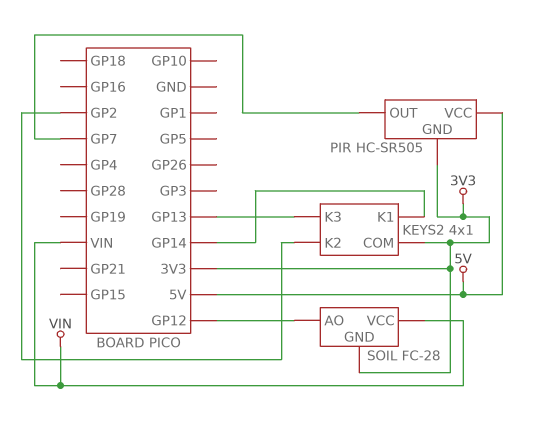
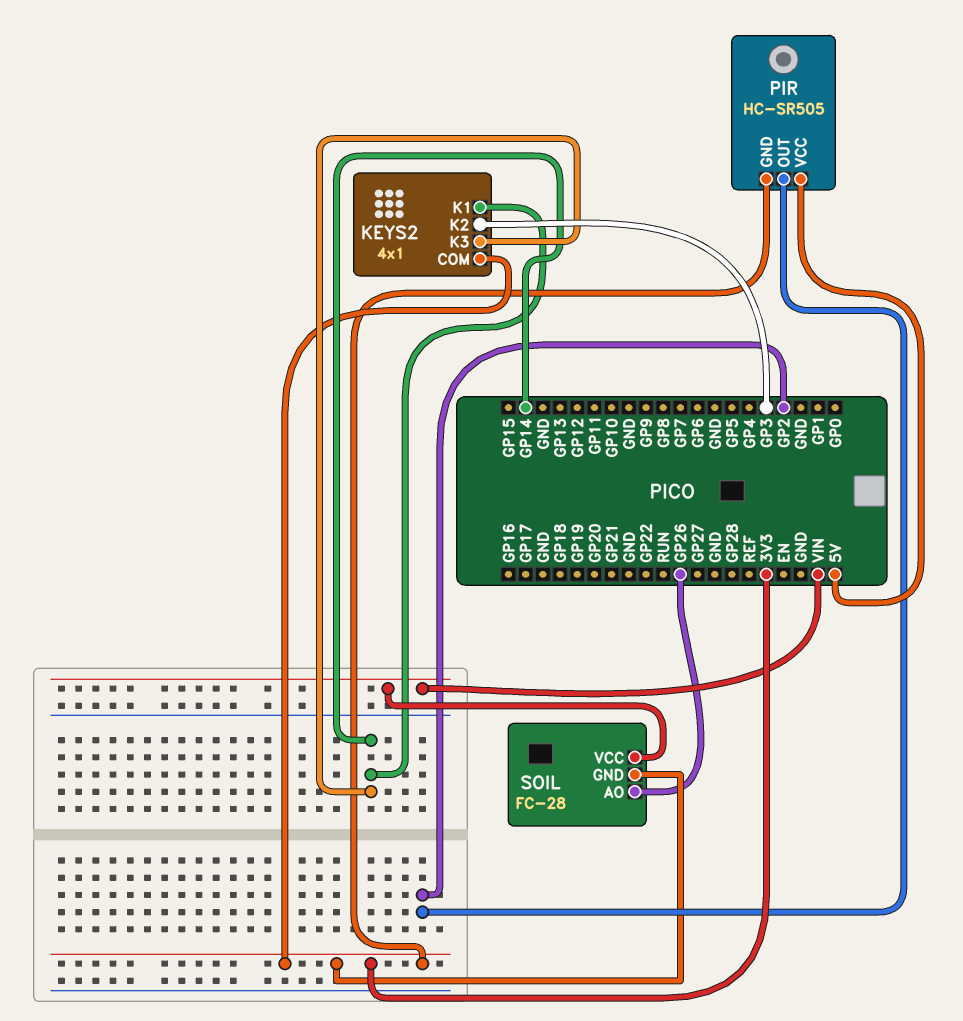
KEYS2 pin K2: GP2 -> GP3
KEYS2 pin K3: GP13 -> GP14
PIR pin OUT: GP7 -> GP2
SOIL pin AO: GP12 -> GP26

